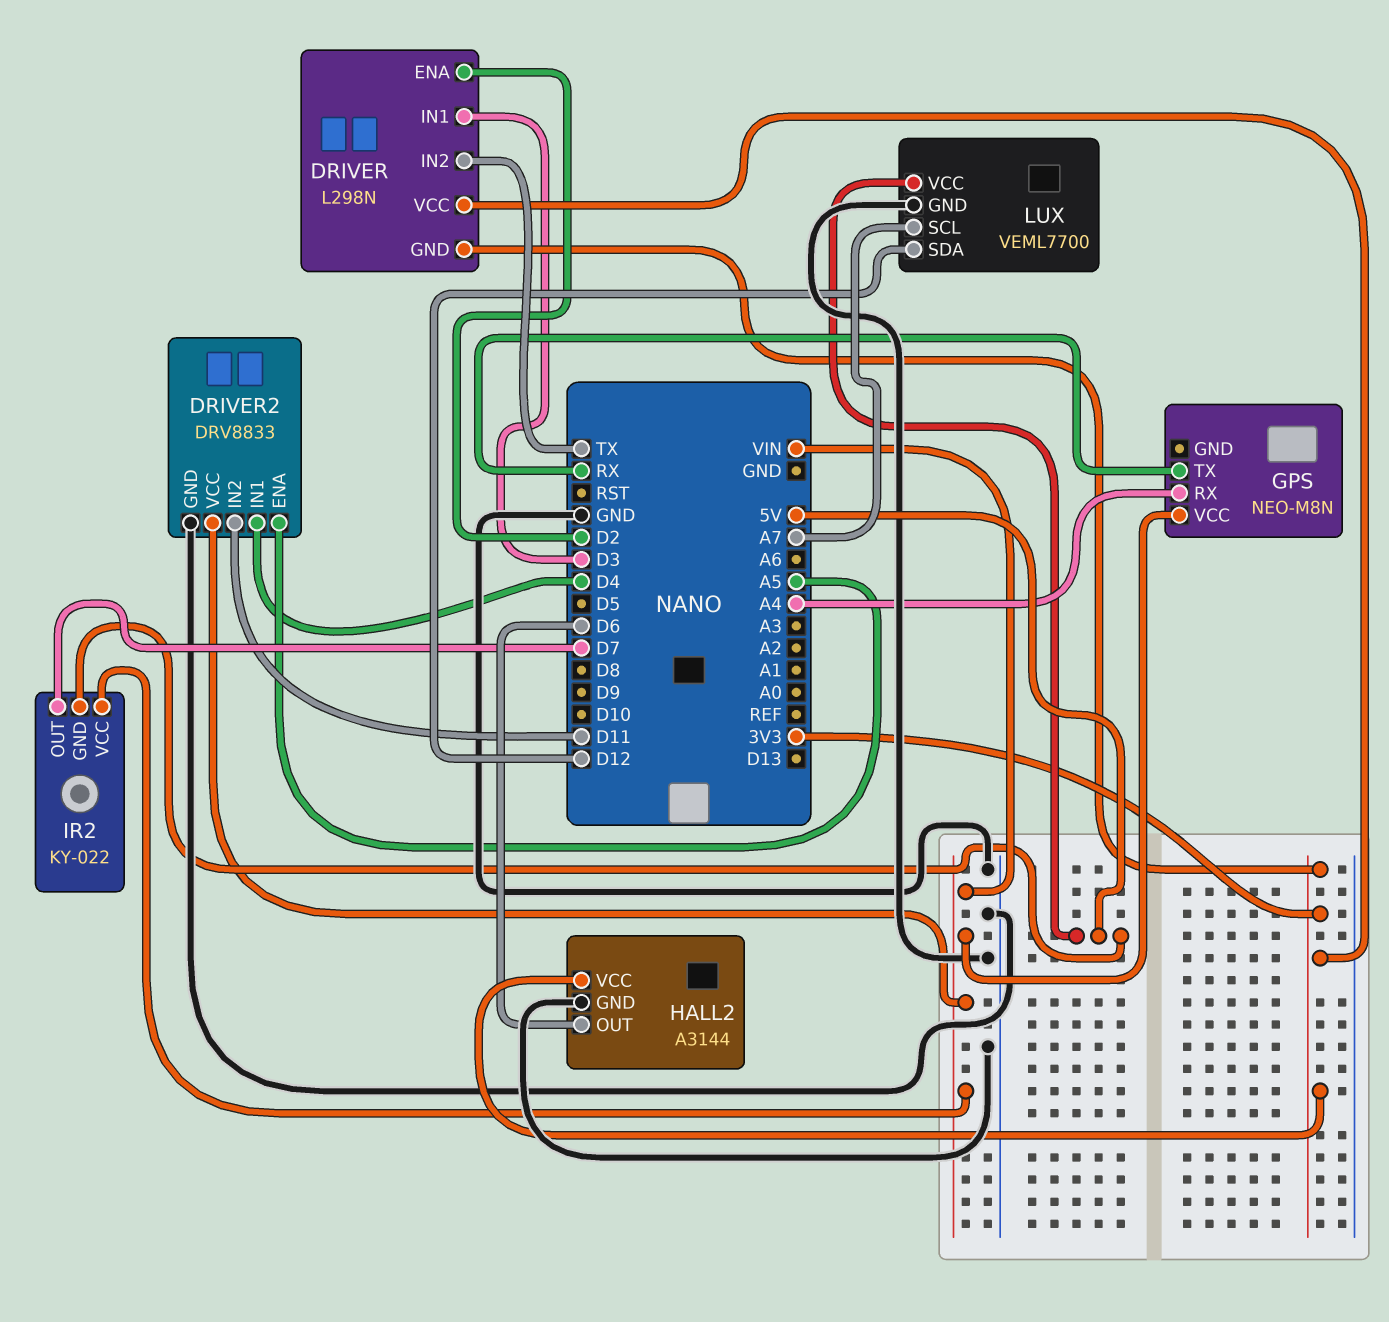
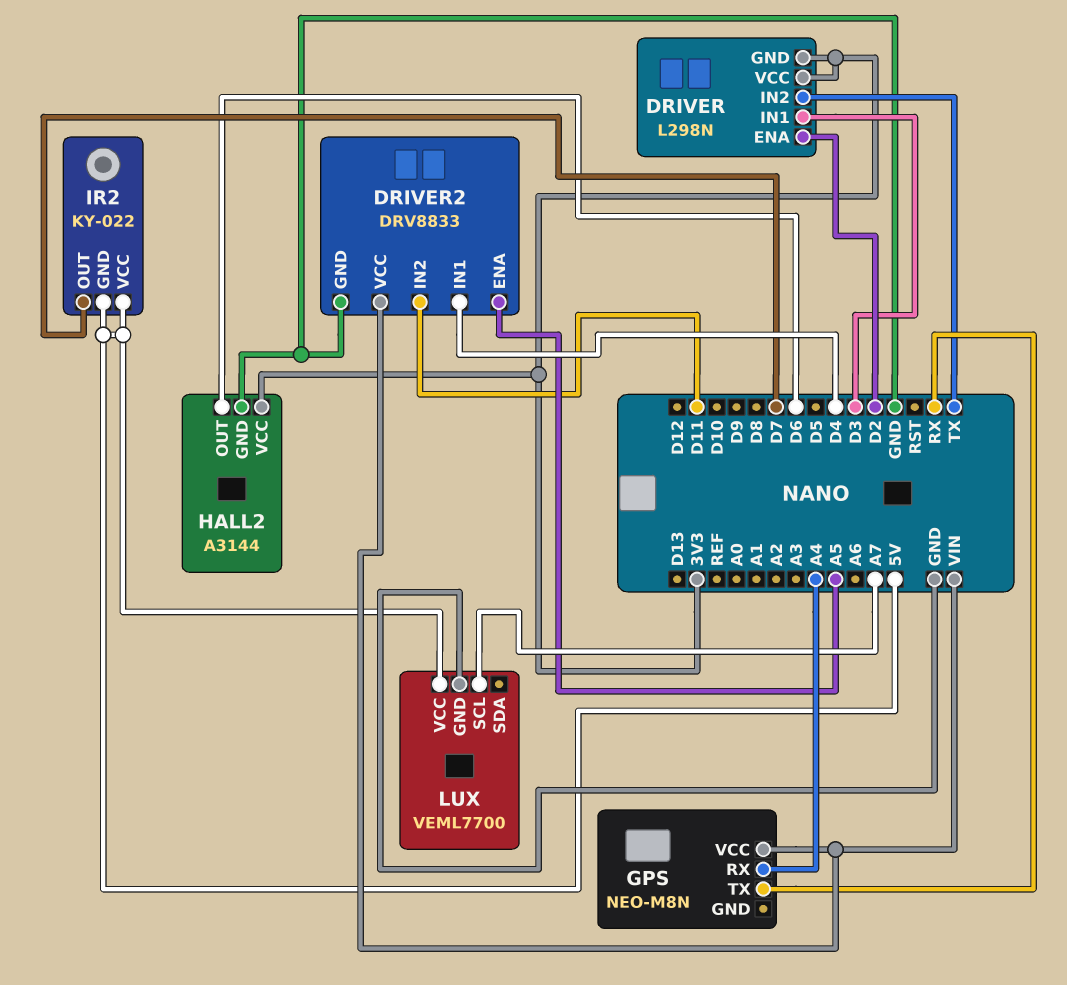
IR2 pin VCC: VIN -> 5V
LUX pin SDA: D12 -> none

